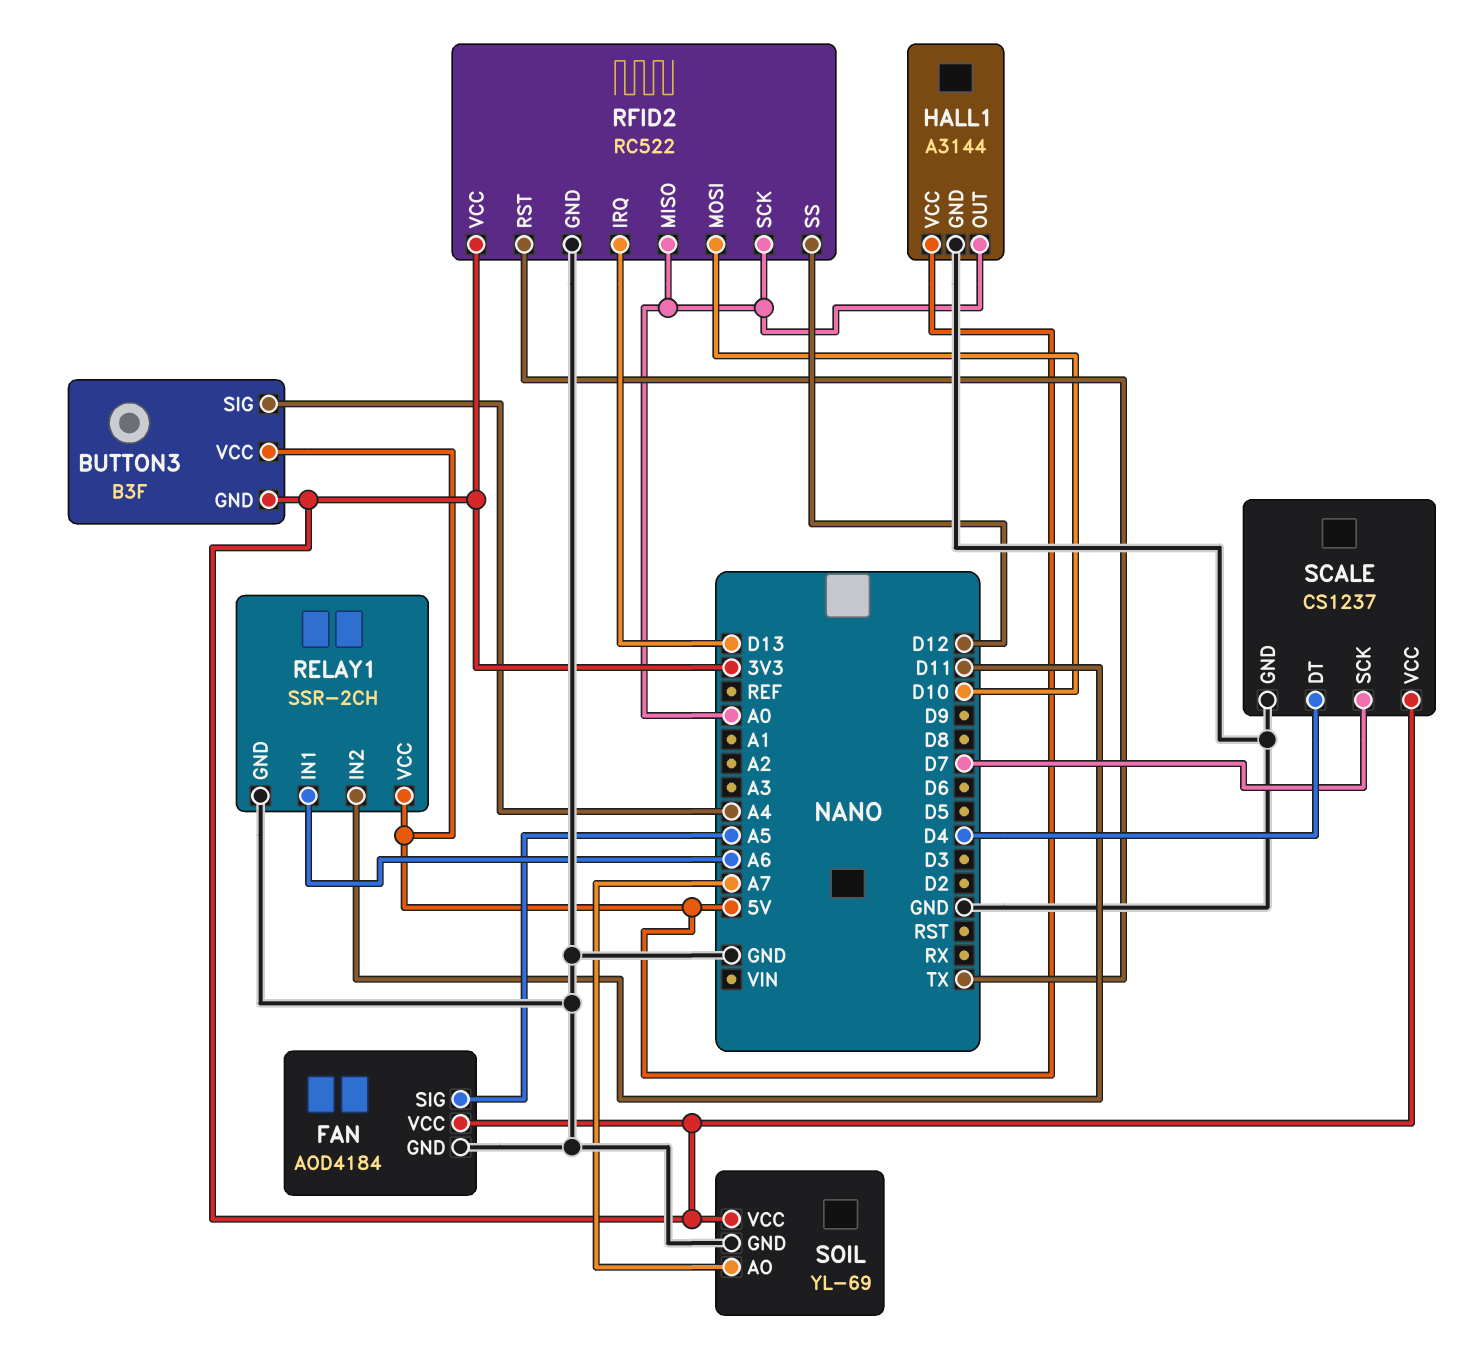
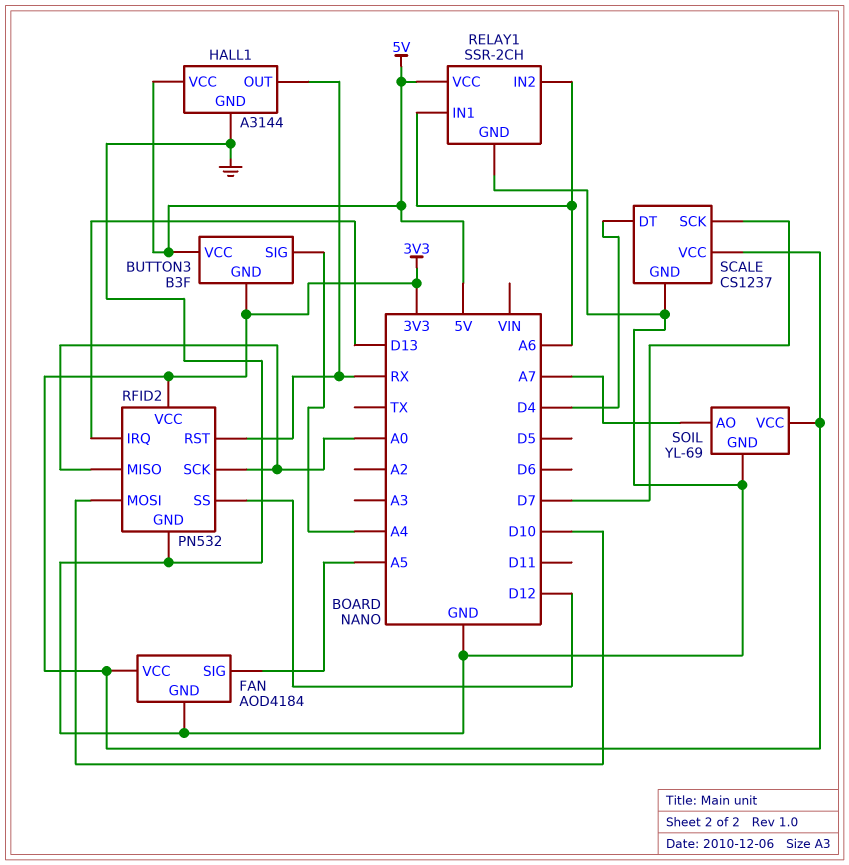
HALL1 pin OUT: A0 -> RX
RELAY1 pin IN2: D11 -> A6
RFID2: RC522 -> PN532
RFID2 pin RST: TX -> RX

